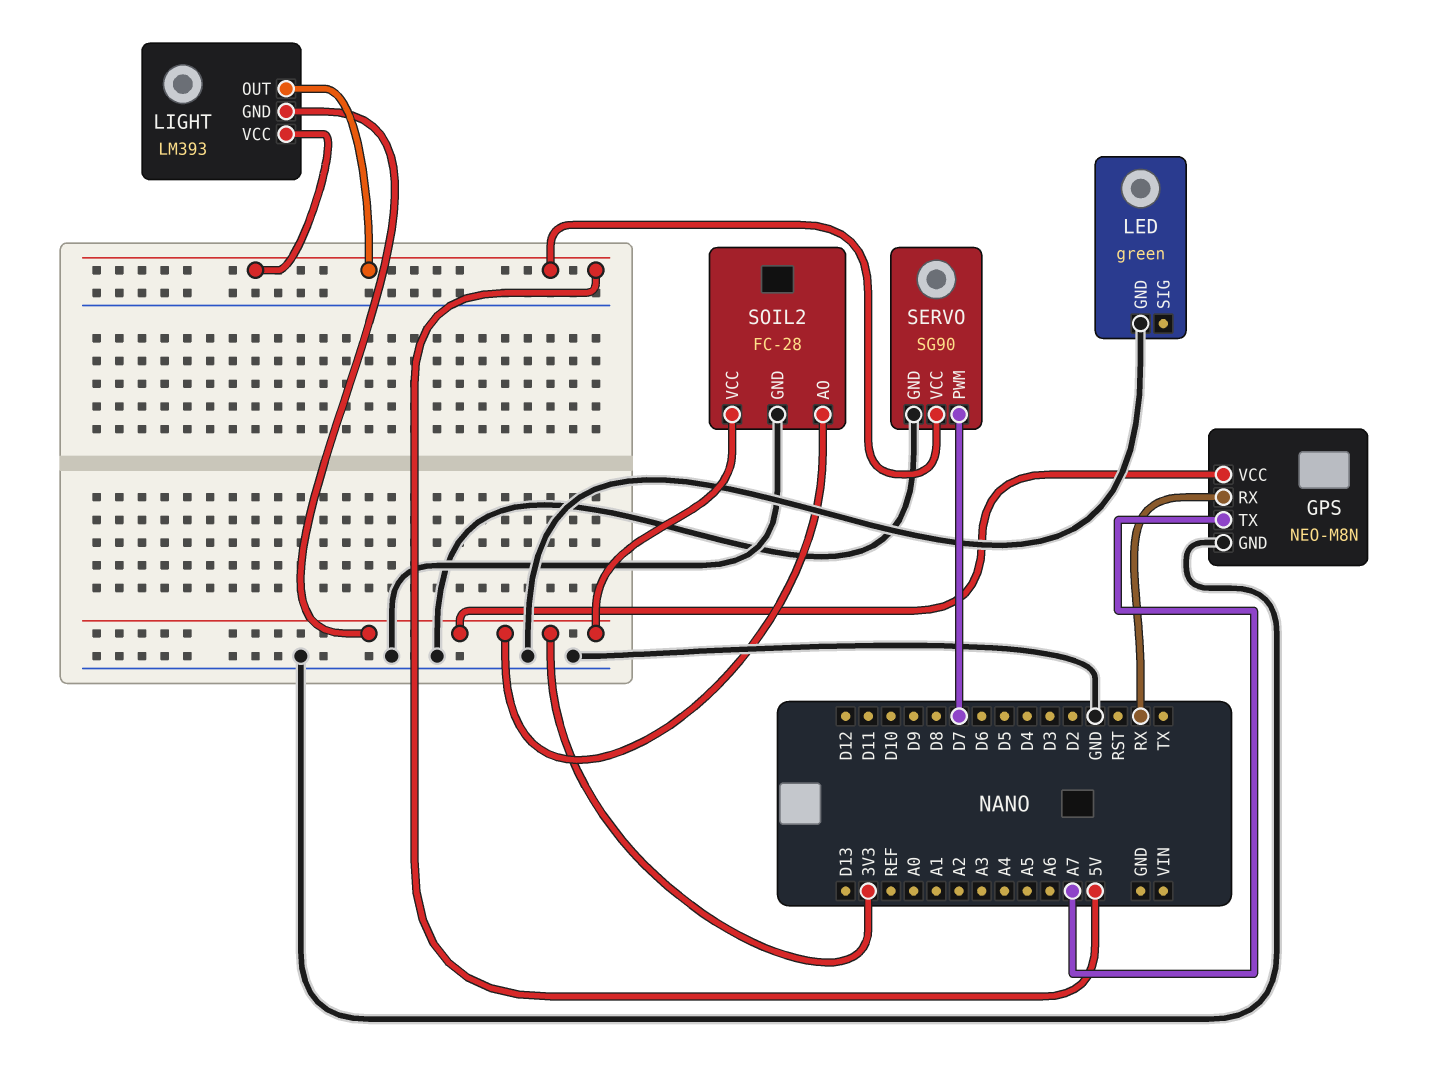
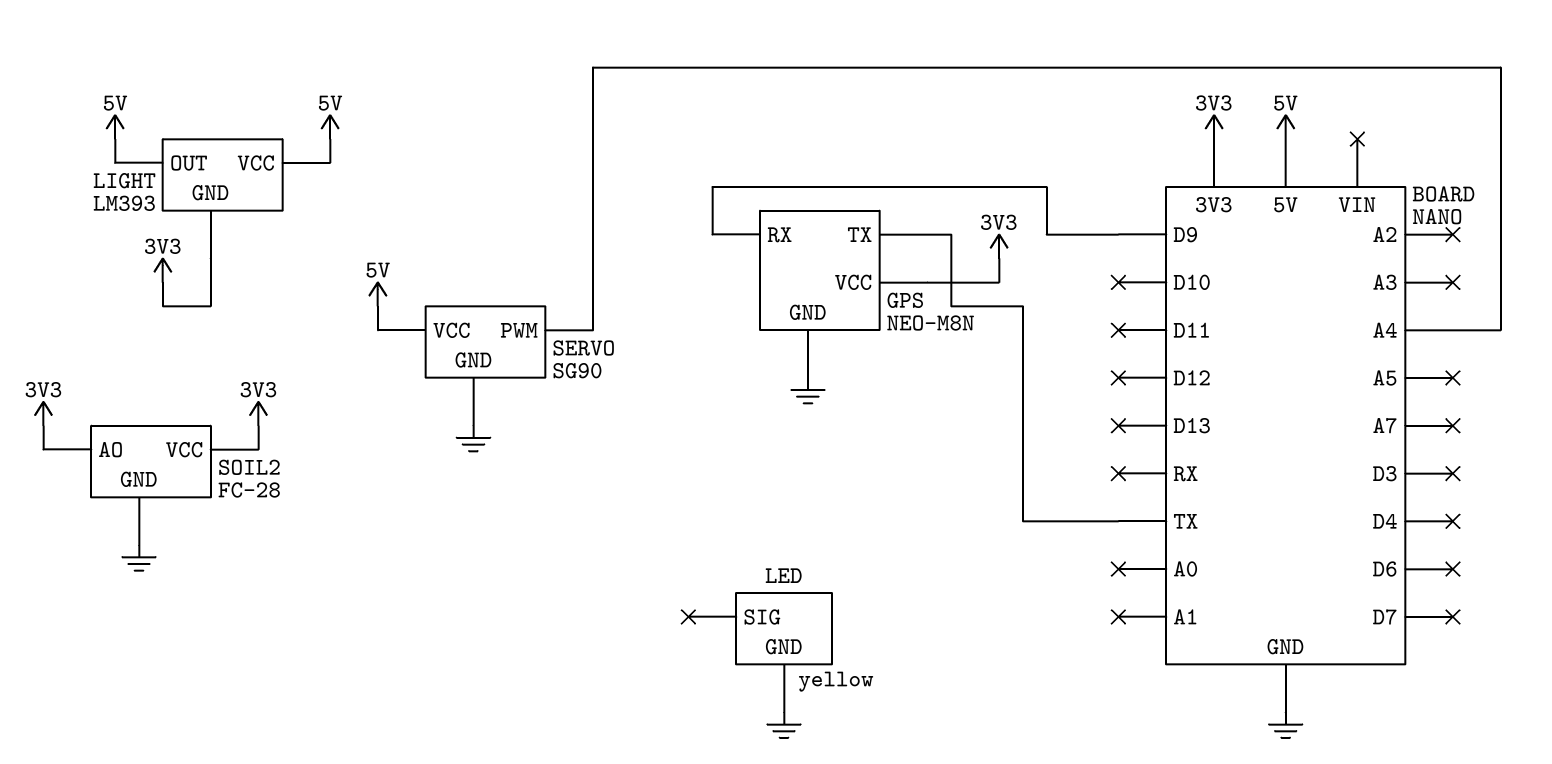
GPS pin RX: RX -> D9
GPS pin TX: A7 -> TX
LED: green -> yellow
SERVO pin PWM: D7 -> A4

